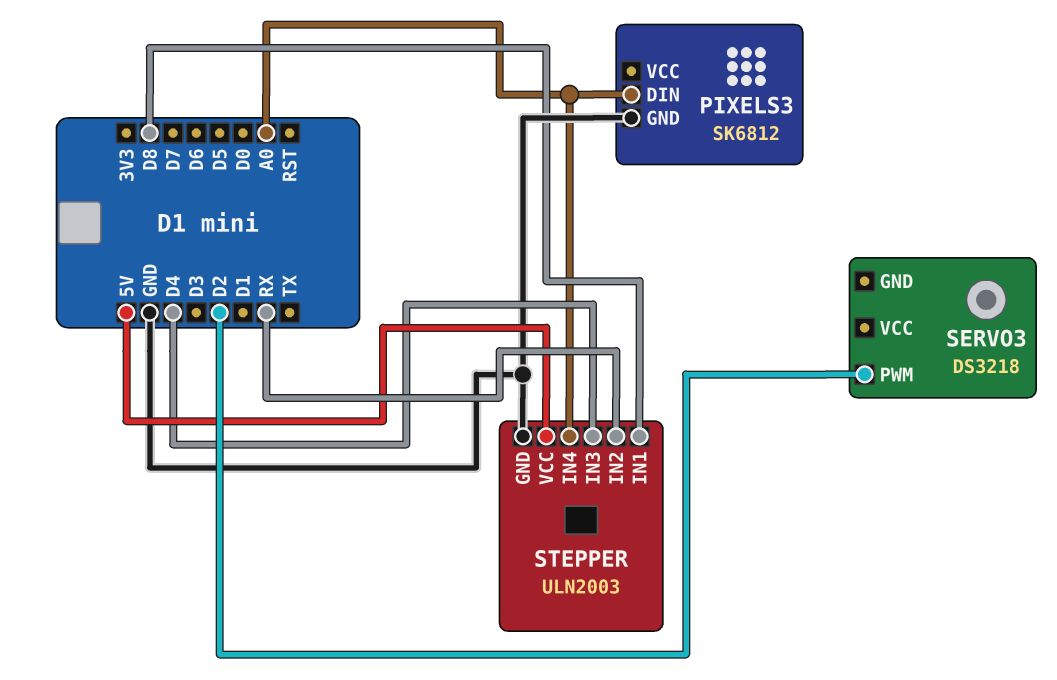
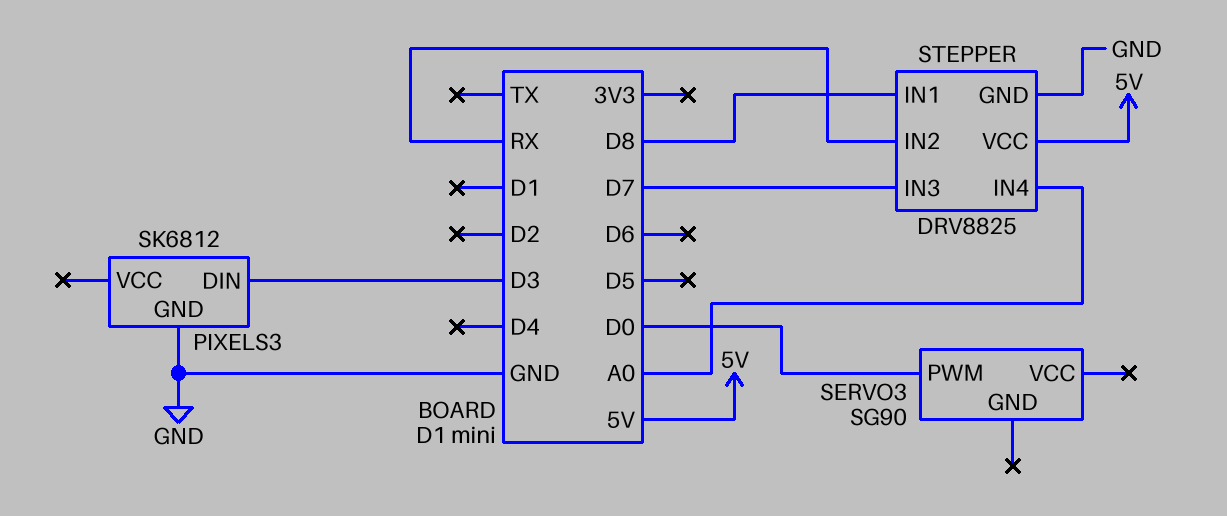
PIXELS3 pin DIN: A0 -> D3
SERVO3: DS3218 -> SG90
SERVO3 pin PWM: D2 -> D0
STEPPER: ULN2003 -> DRV8825
STEPPER pin IN3: D4 -> D7

